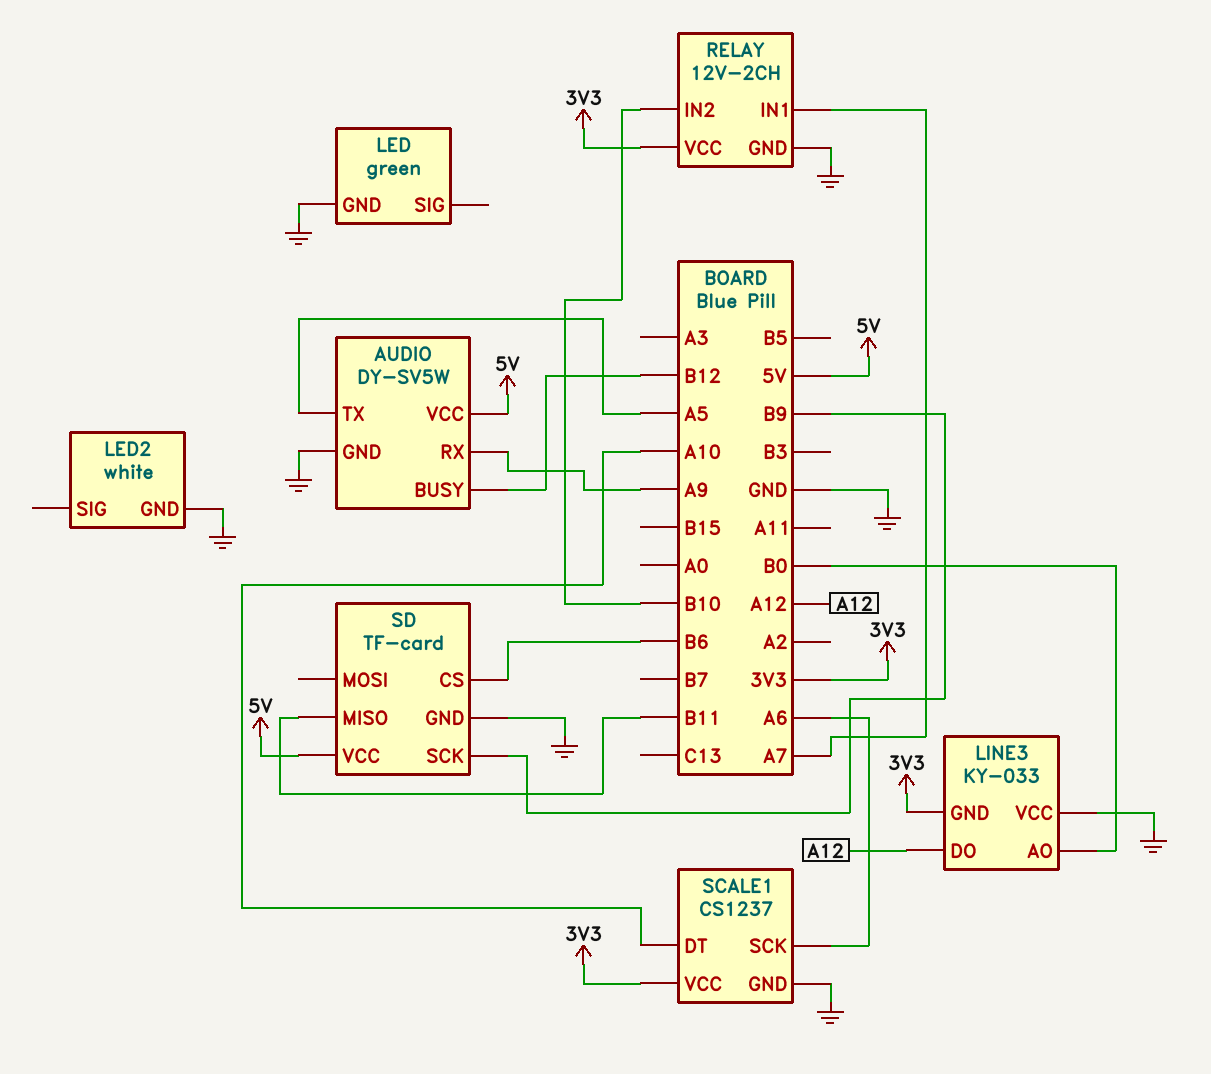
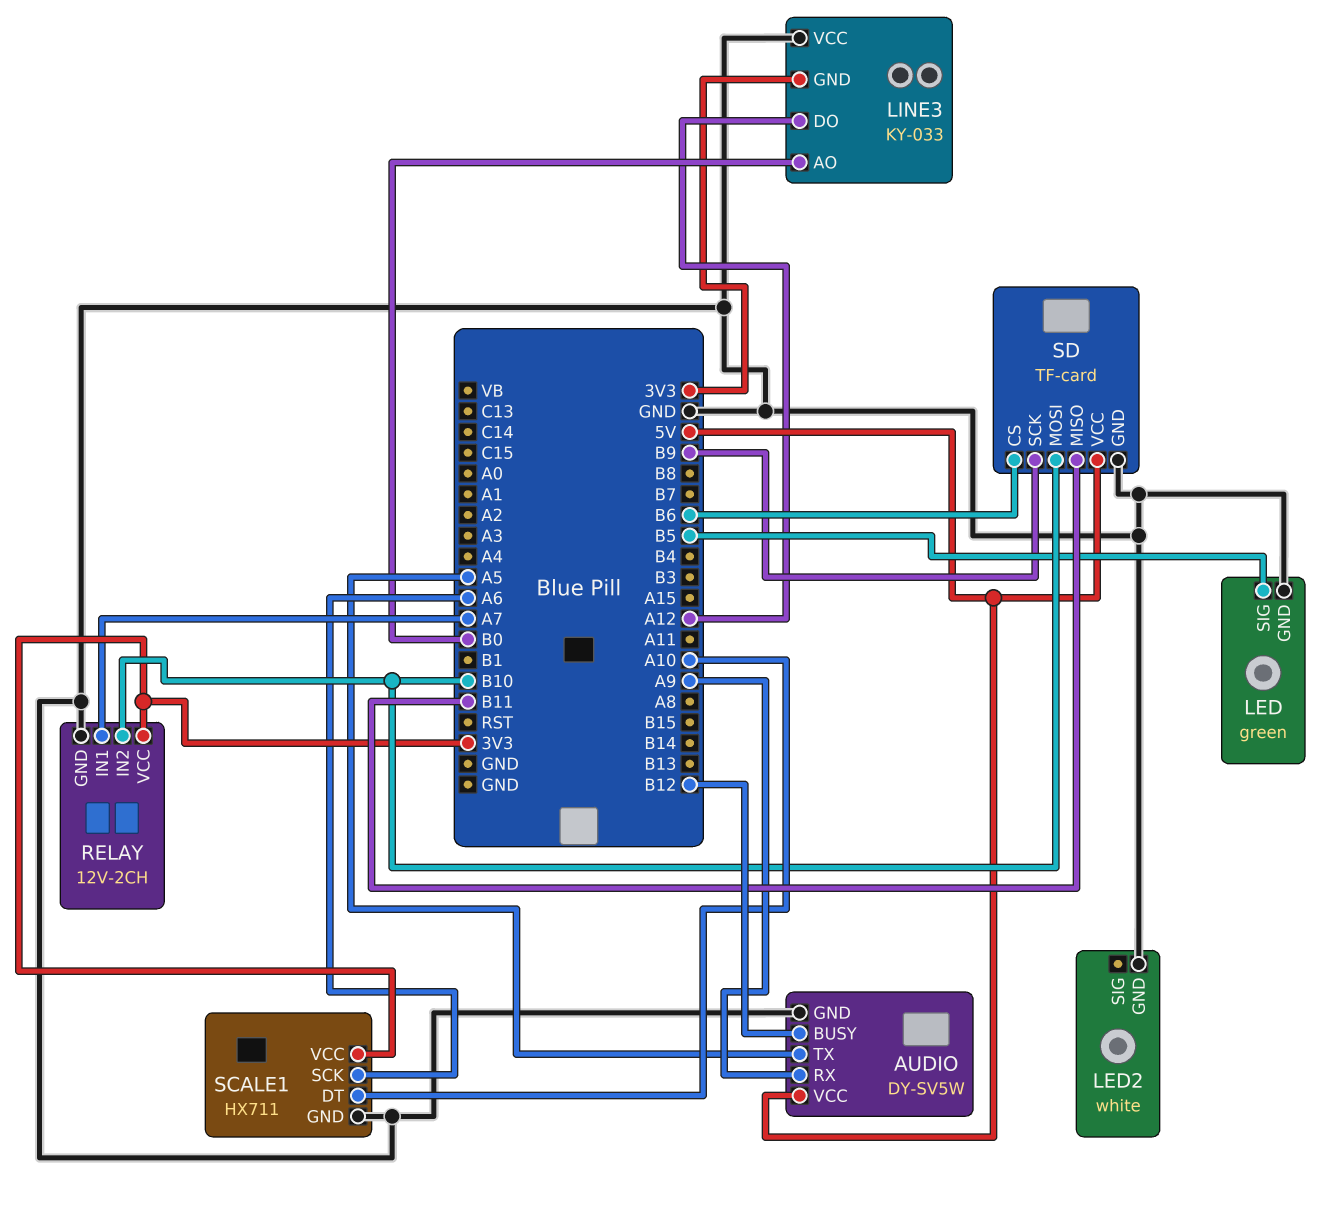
LED pin SIG: none -> B5
SCALE1: CS1237 -> HX711
SD pin MOSI: none -> B10

